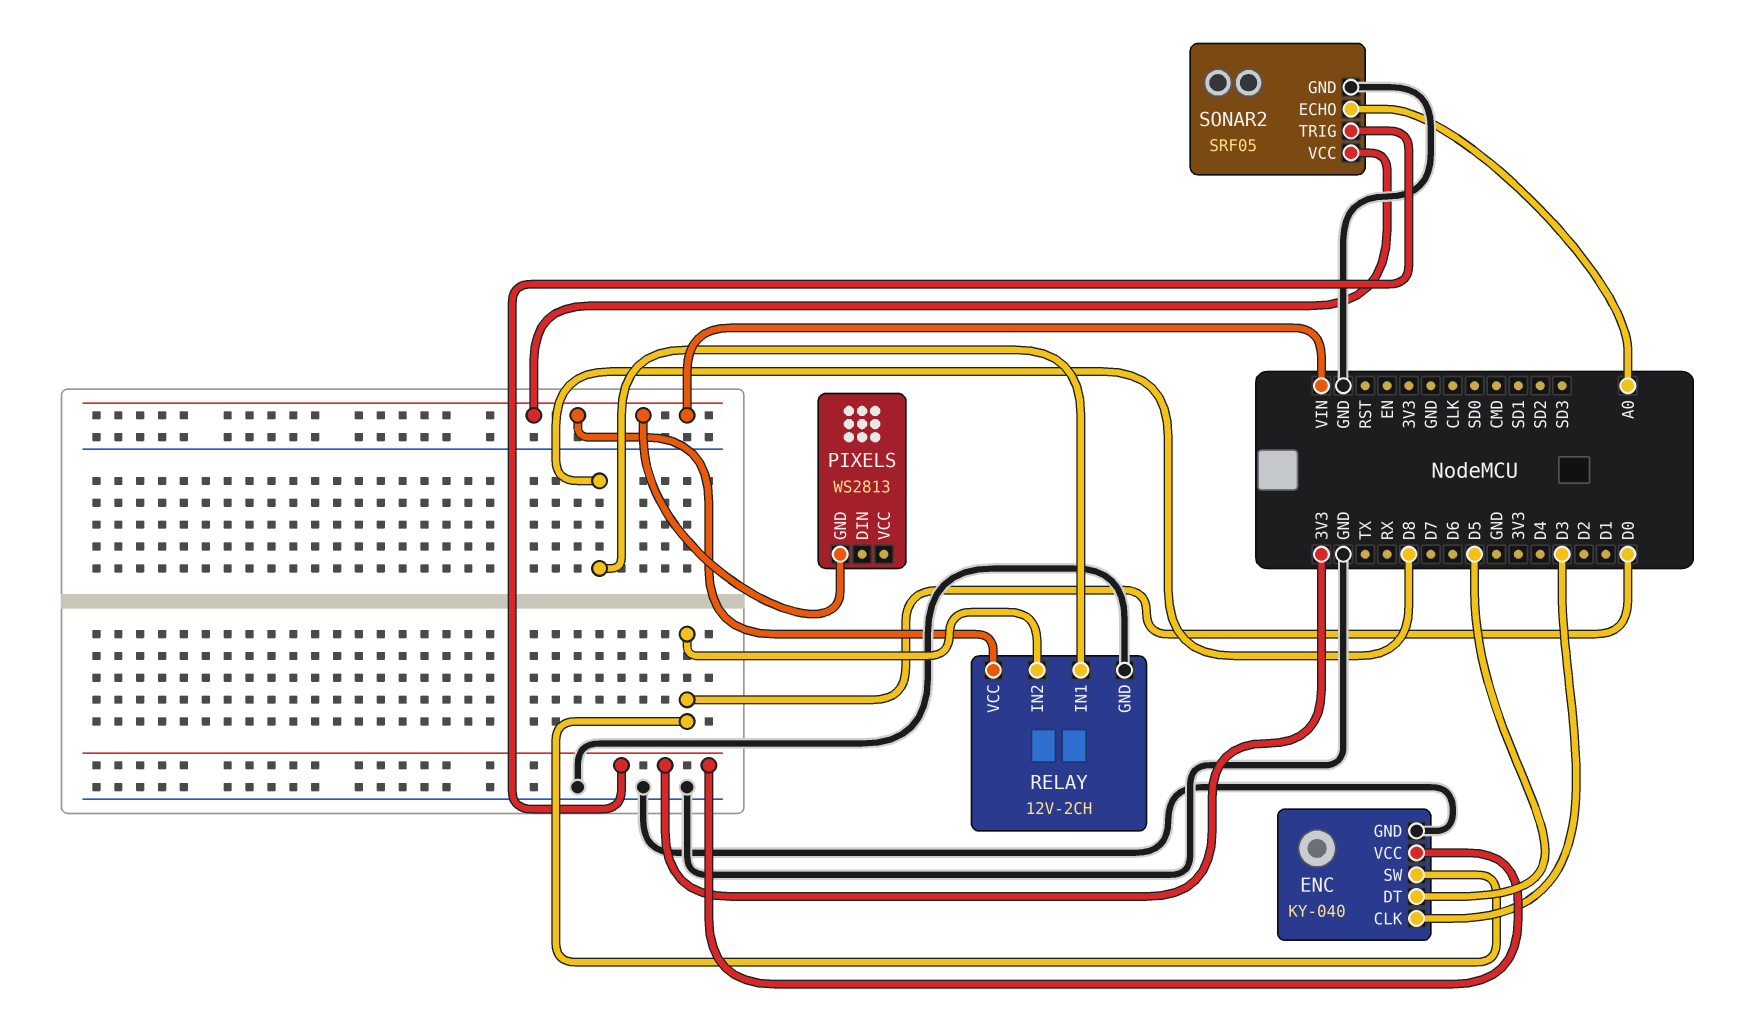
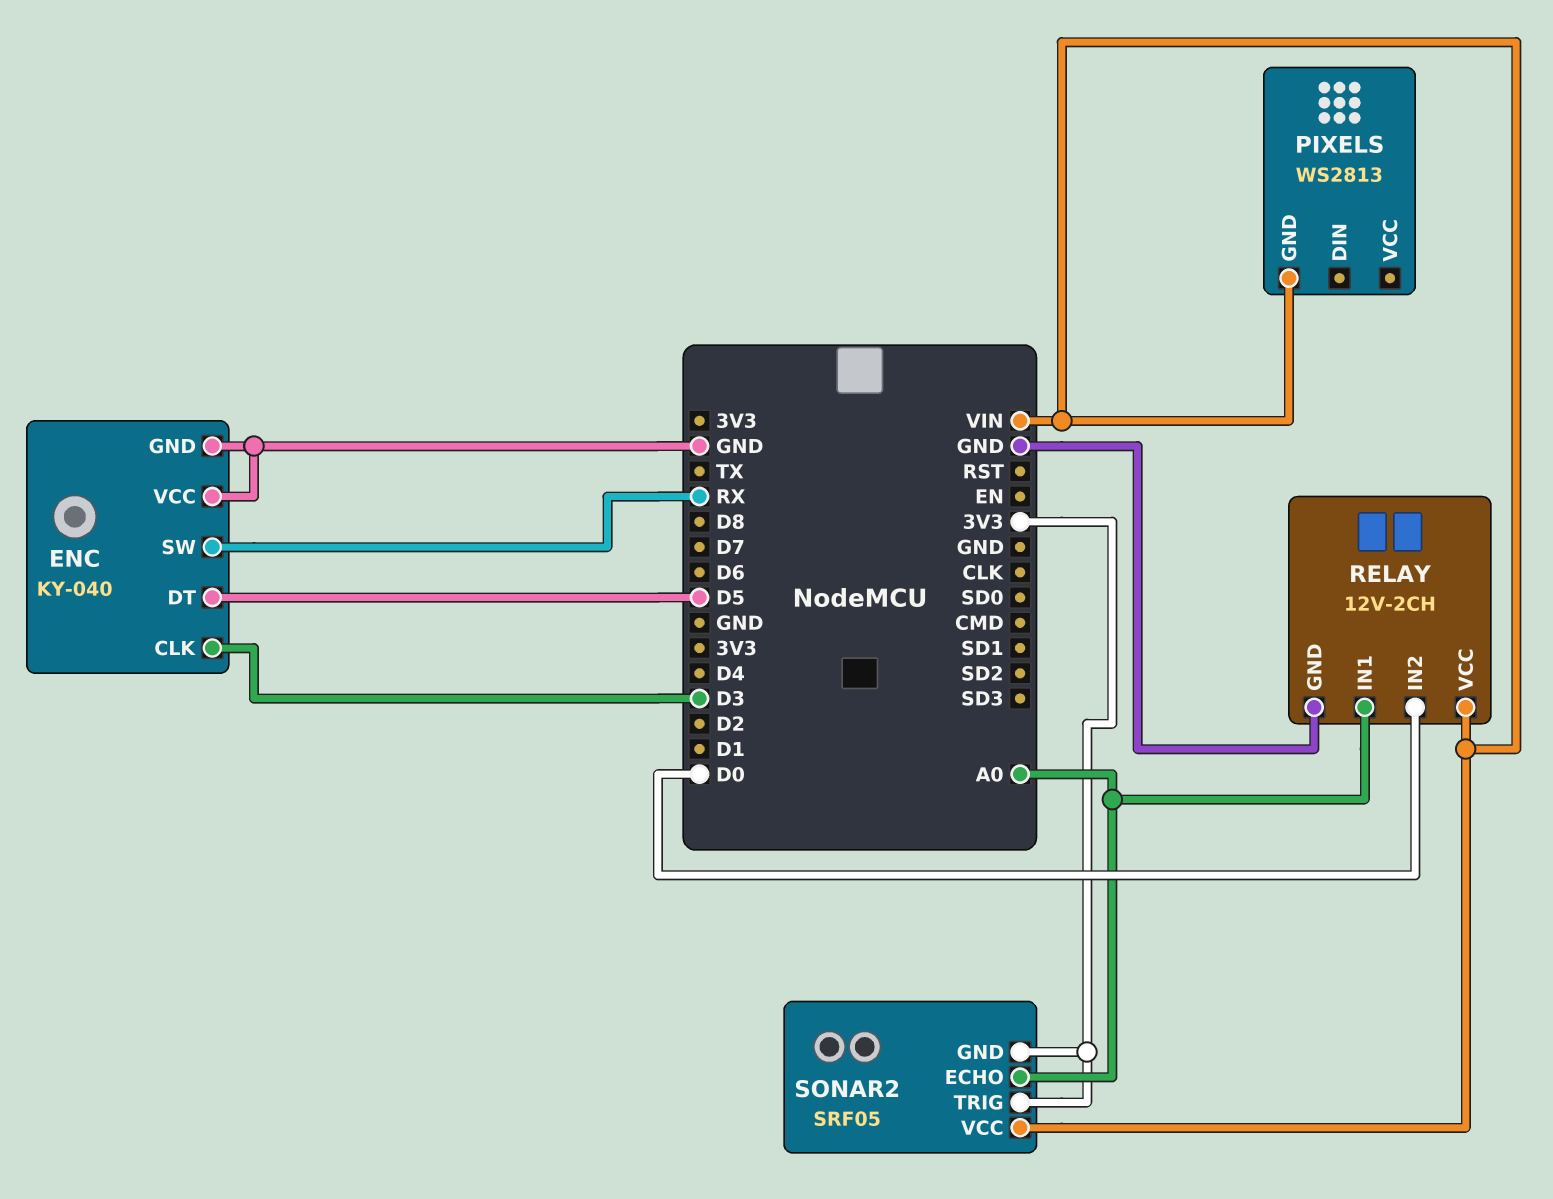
ENC pin SW: D0 -> RX
ENC pin VCC: 3V3 -> GND
RELAY pin IN1: D8 -> A0
SONAR2 pin GND: GND -> 3V3

